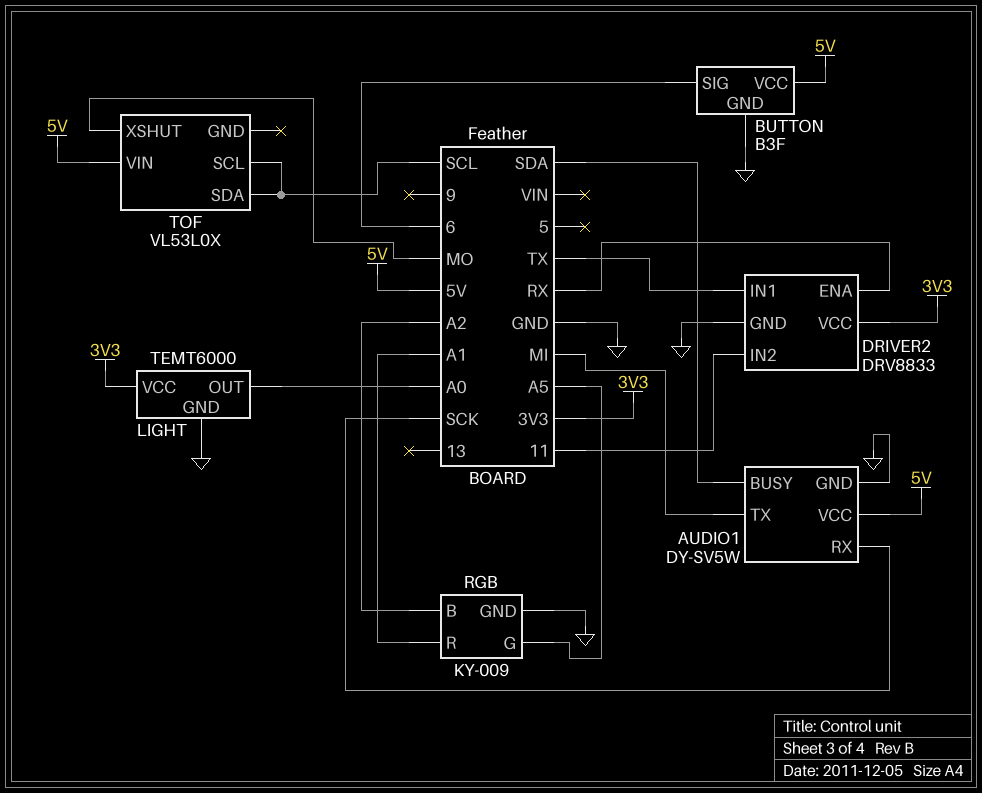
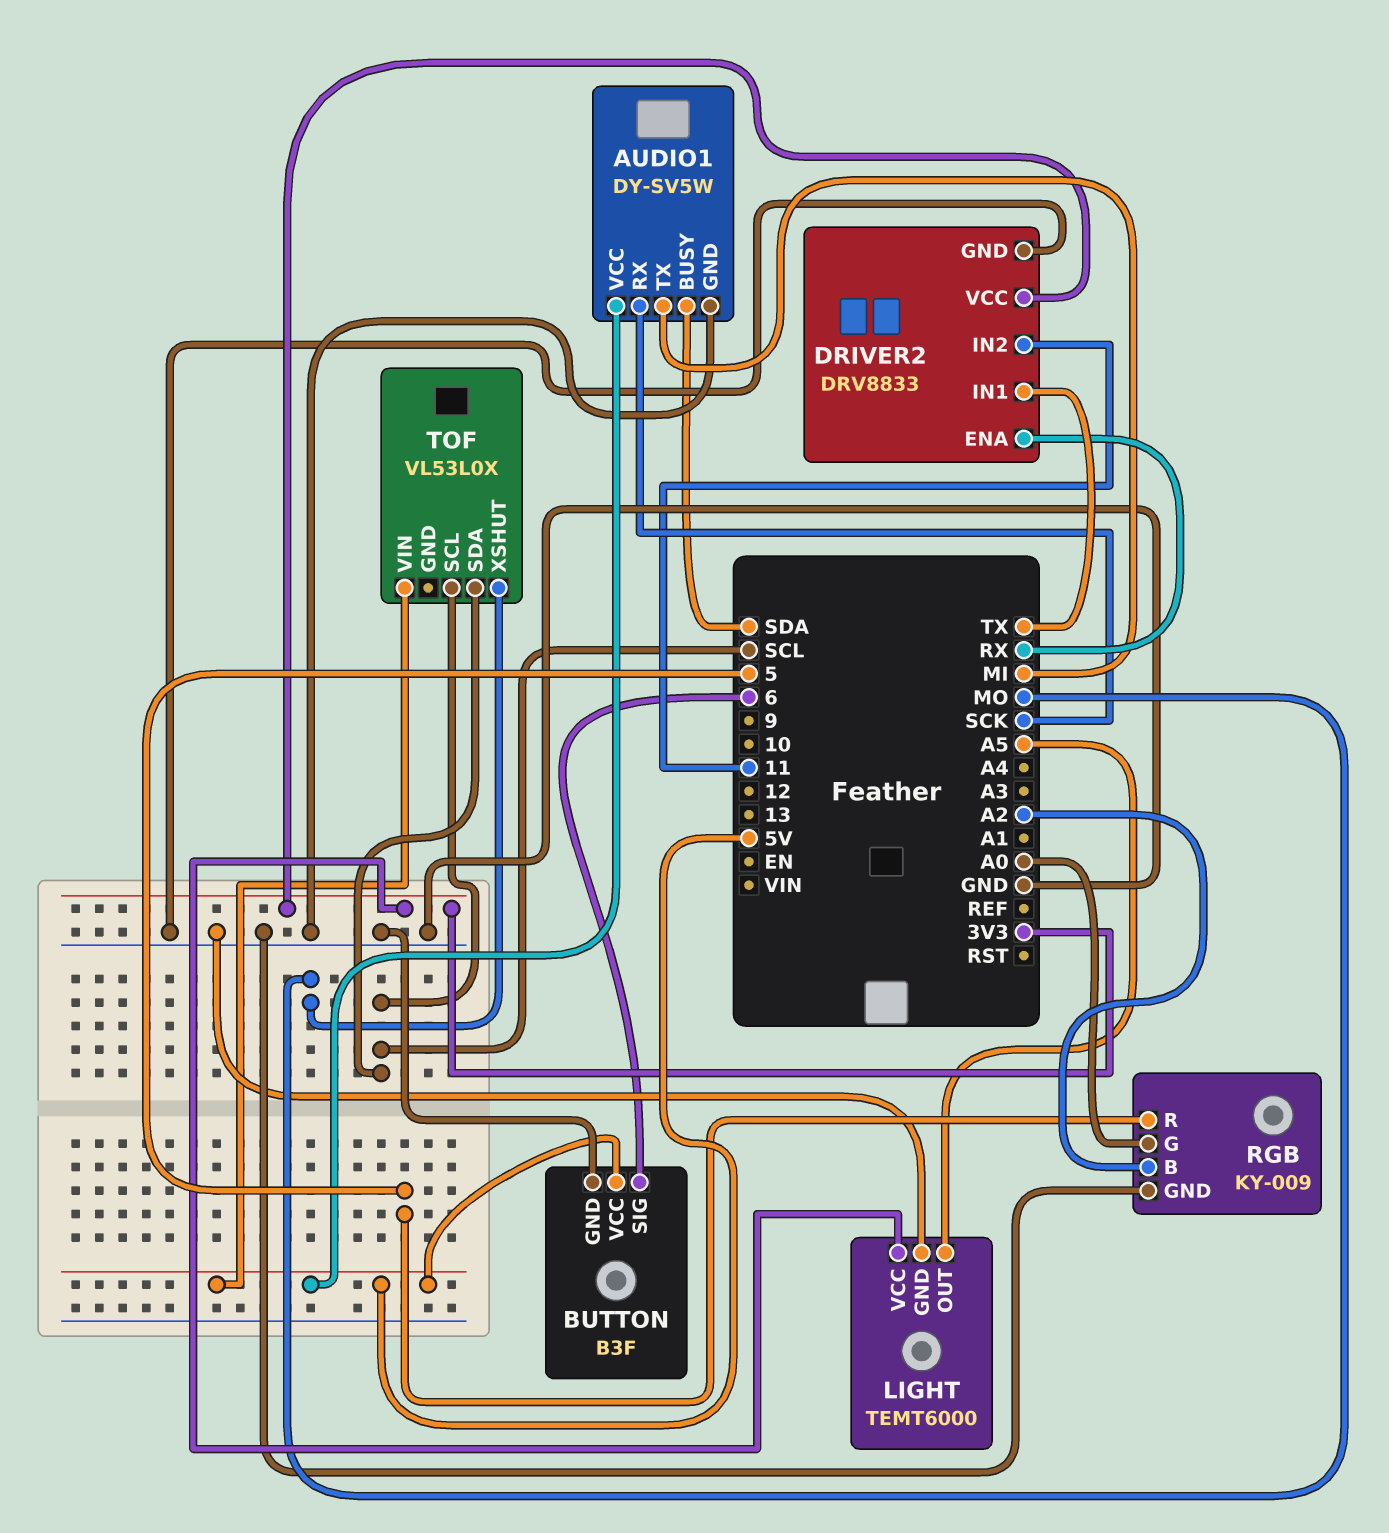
LIGHT pin OUT: A0 -> A5
RGB pin G: A5 -> A0
RGB pin R: A1 -> 5

